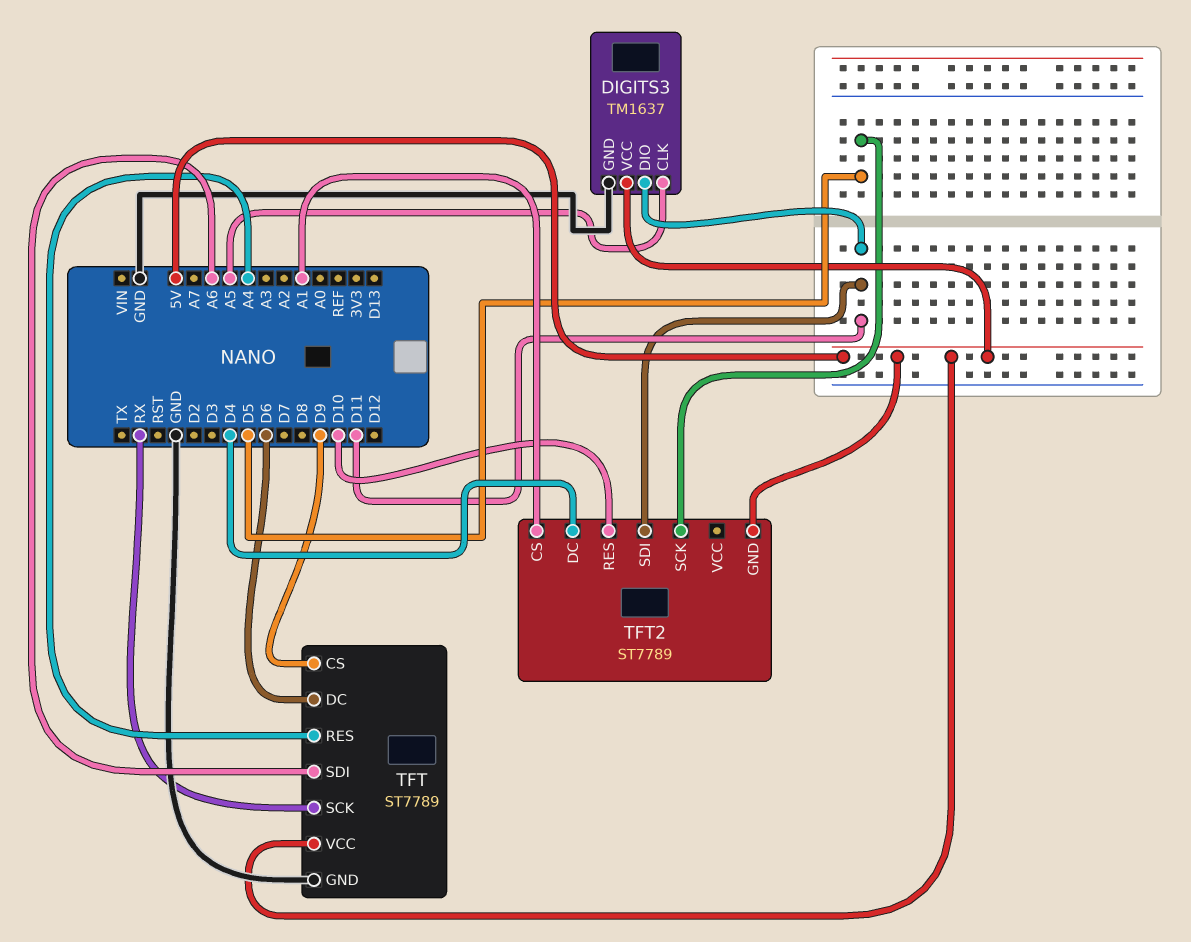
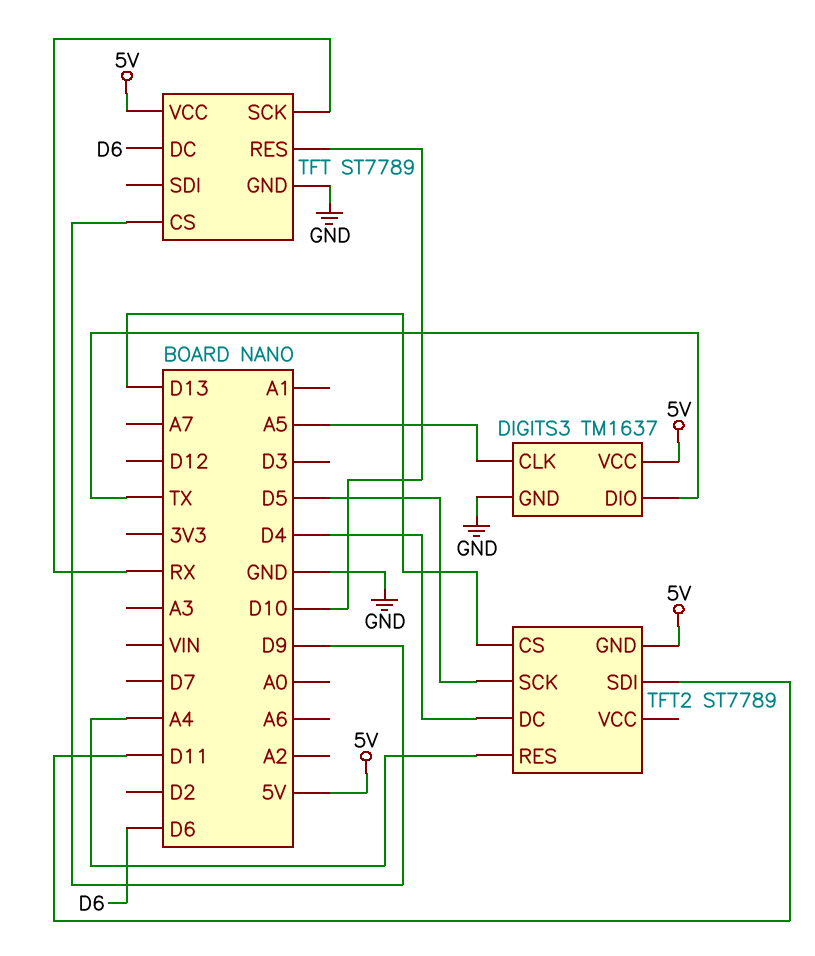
DIGITS3 pin DIO: D11 -> TX
TFT pin RES: A4 -> D10
TFT pin SDI: A6 -> none
TFT2 pin CS: A1 -> D13
TFT2 pin RES: D10 -> A4

